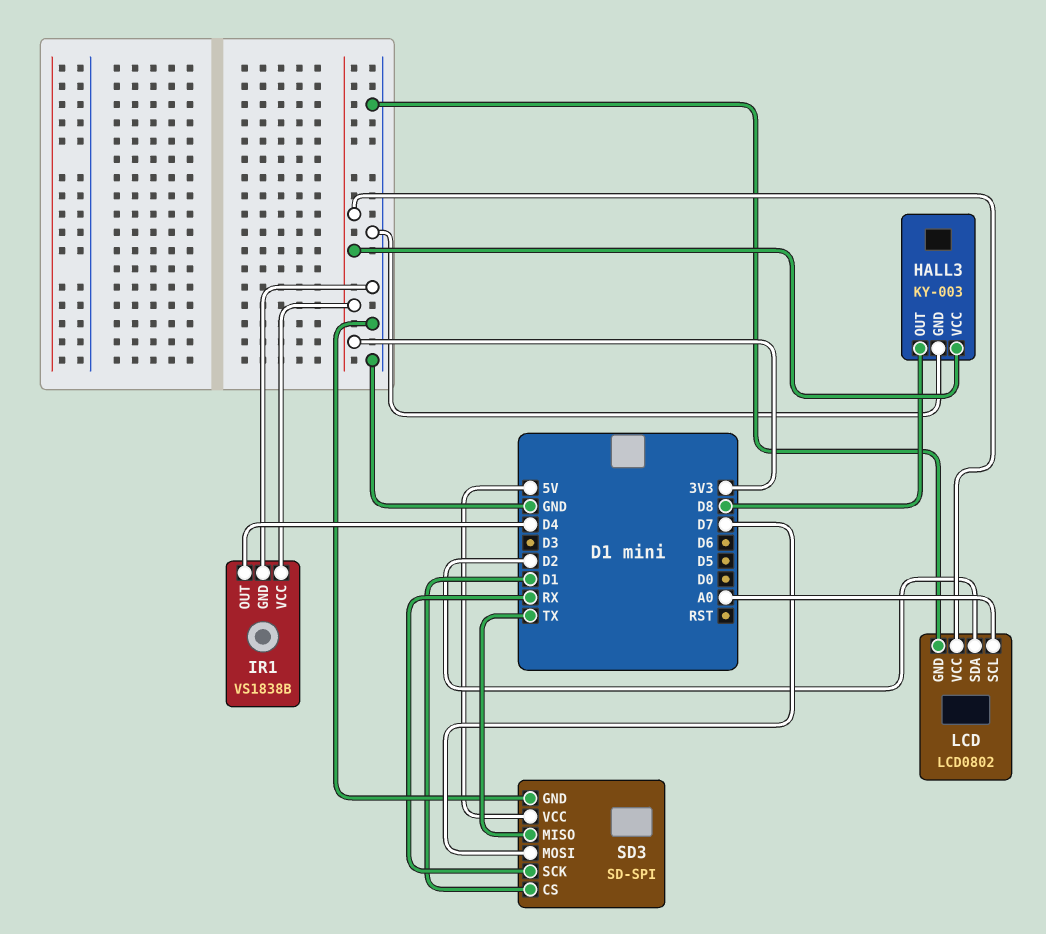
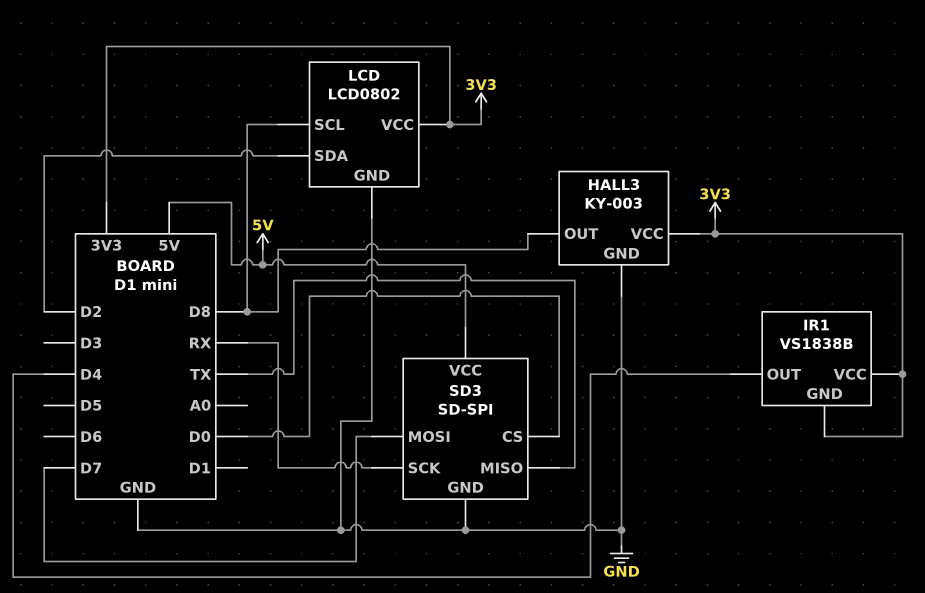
IR1 pin GND: GND -> 3V3
LCD pin SCL: A0 -> D8
SD3 pin CS: D1 -> D0

